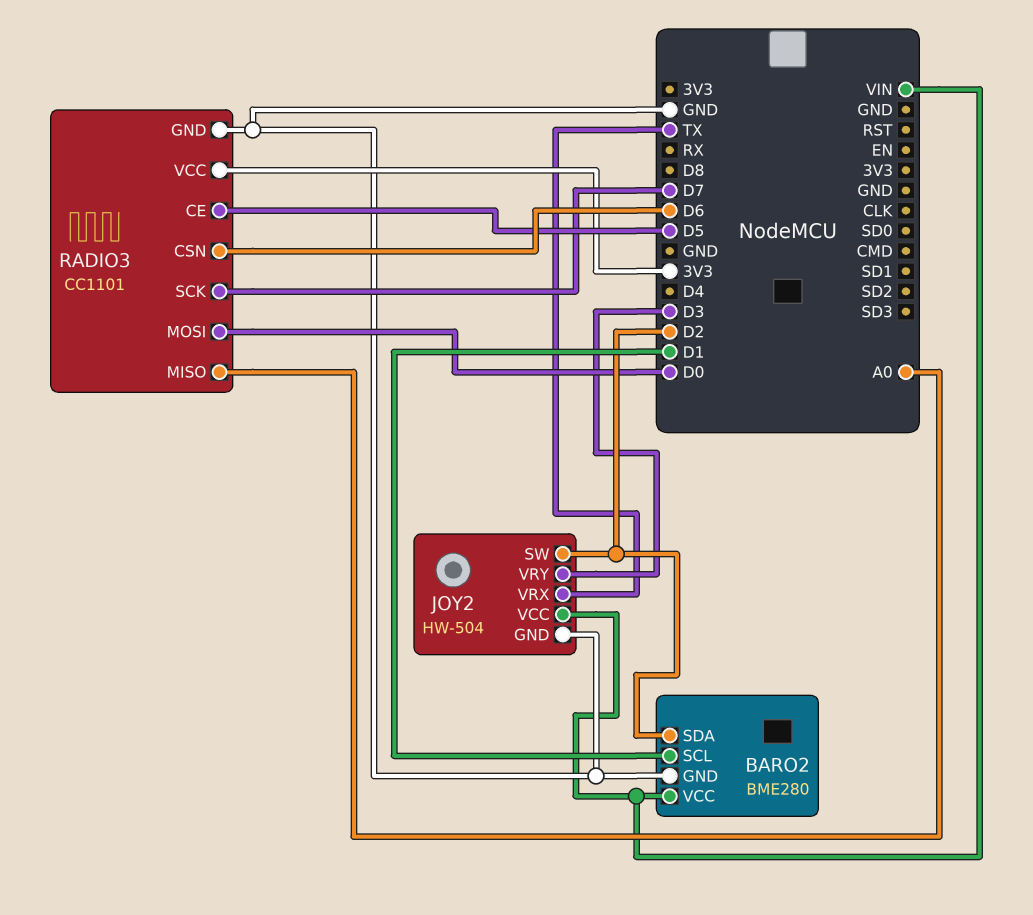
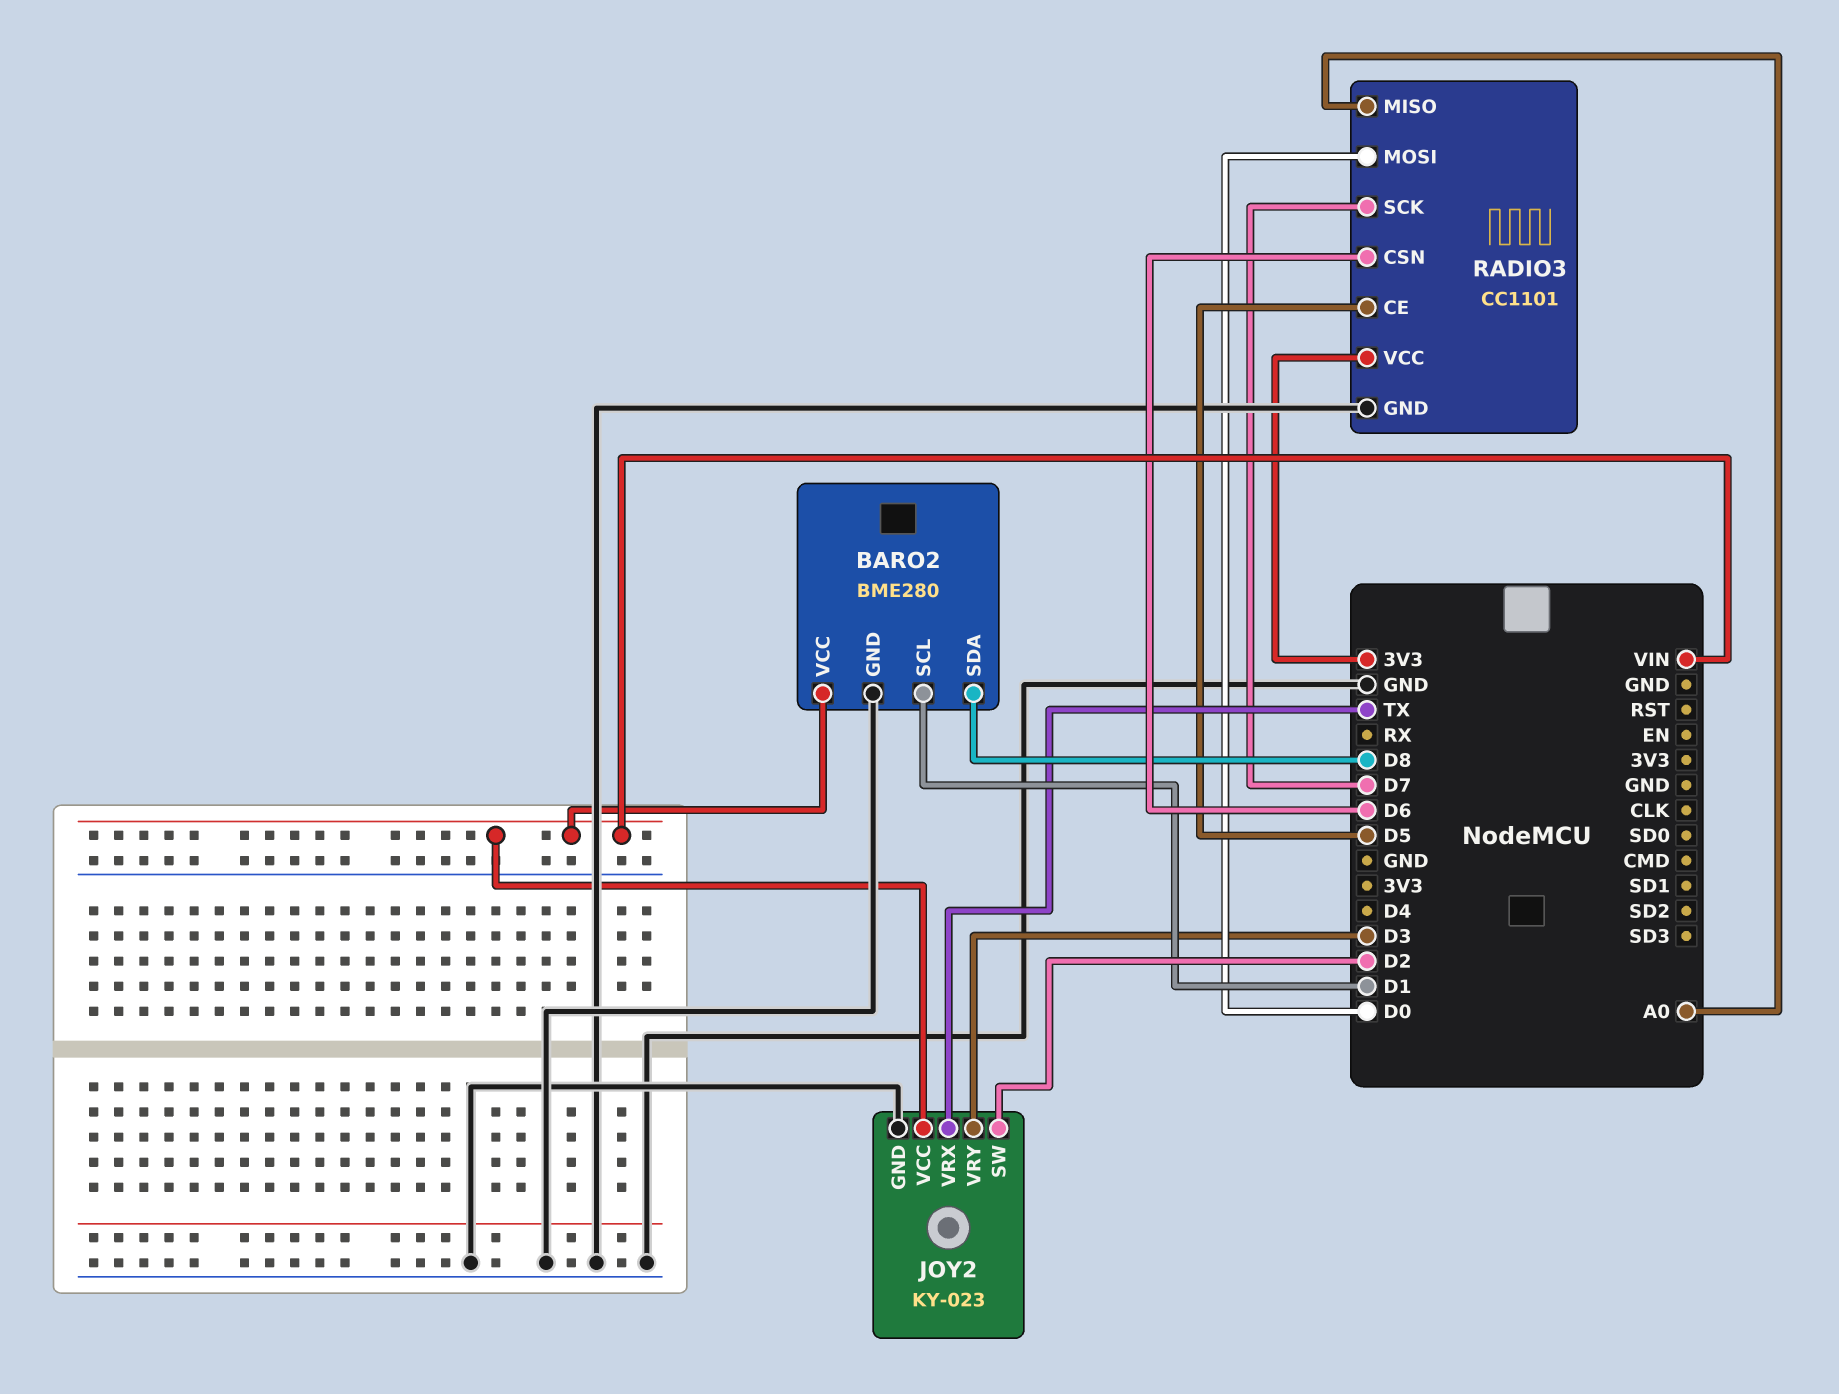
BARO2 pin SDA: D2 -> D8
JOY2: HW-504 -> KY-023

